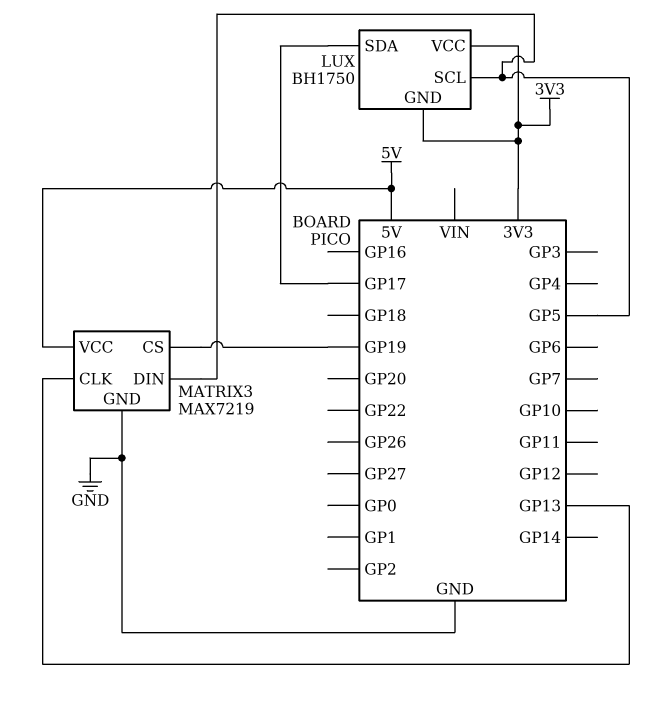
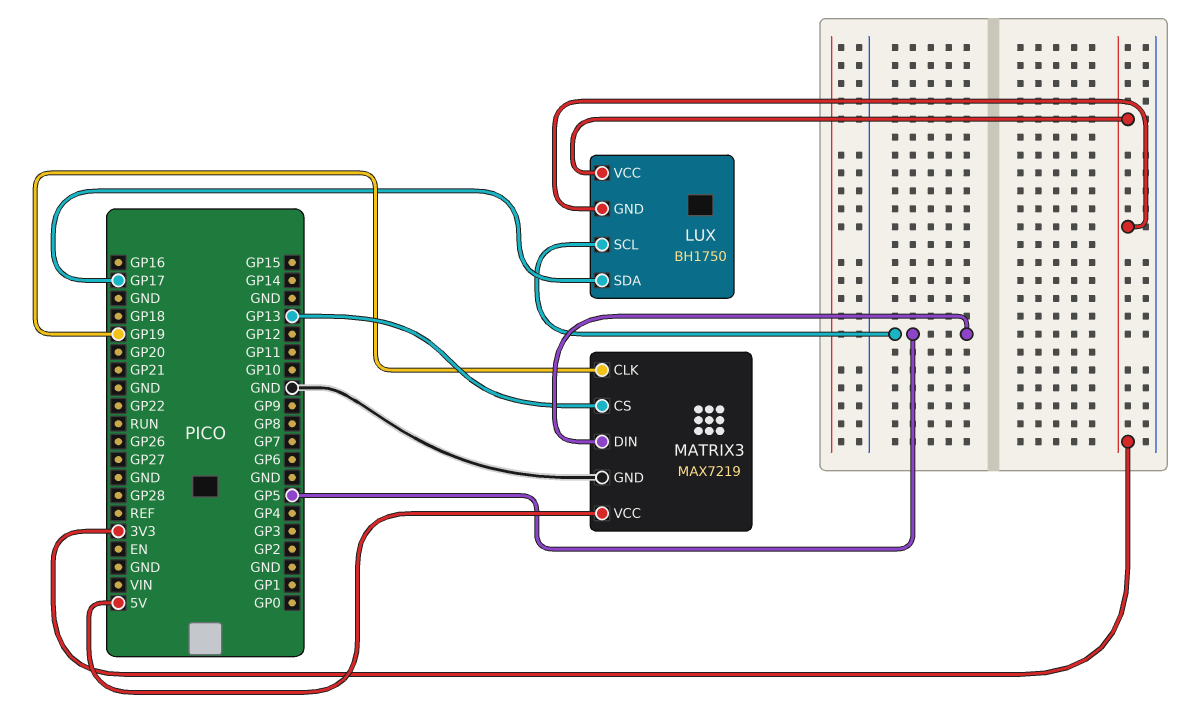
MATRIX3 pin CLK: GP13 -> GP19
MATRIX3 pin CS: GP19 -> GP13

